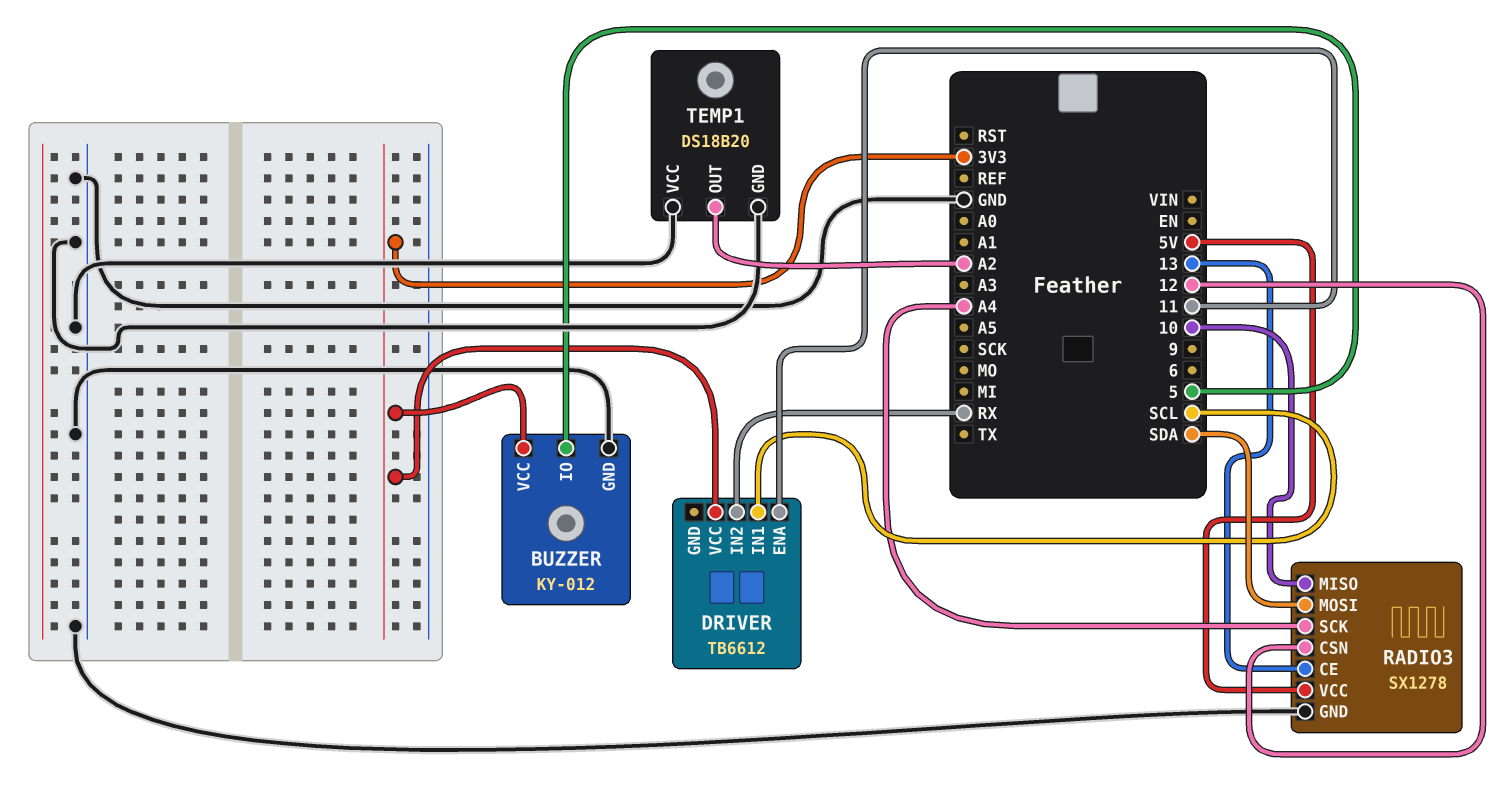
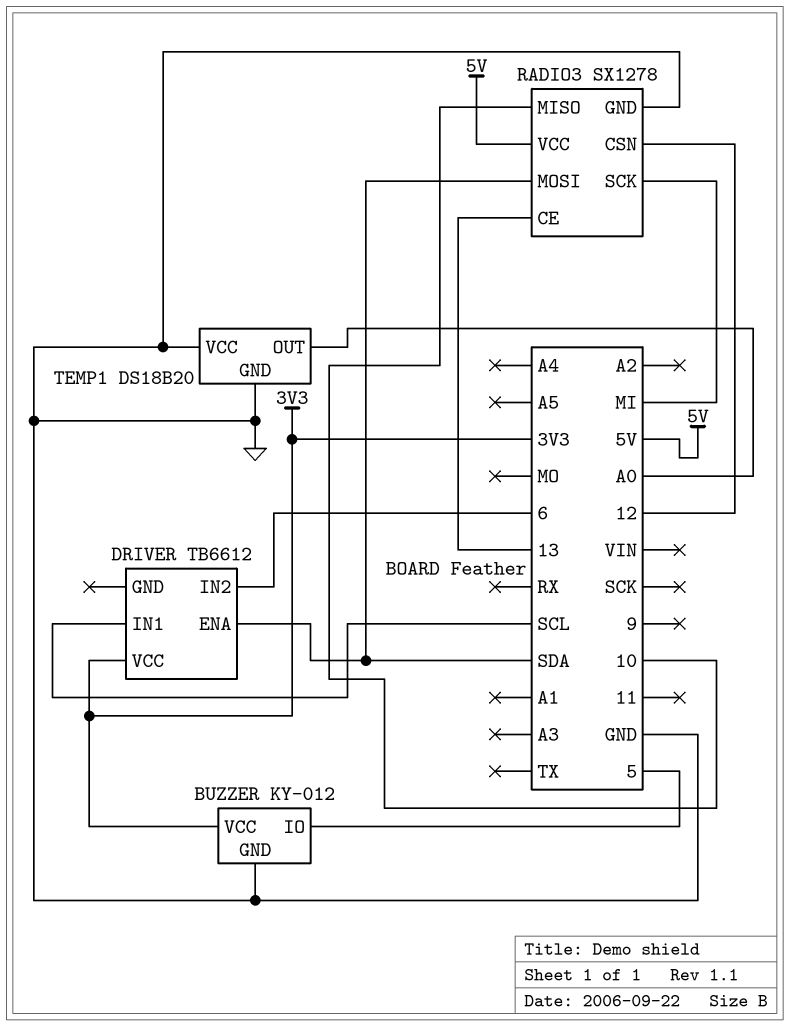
DRIVER pin ENA: 11 -> SDA
DRIVER pin IN2: RX -> 6
RADIO3 pin SCK: A4 -> MI
TEMP1 pin OUT: A2 -> A0

